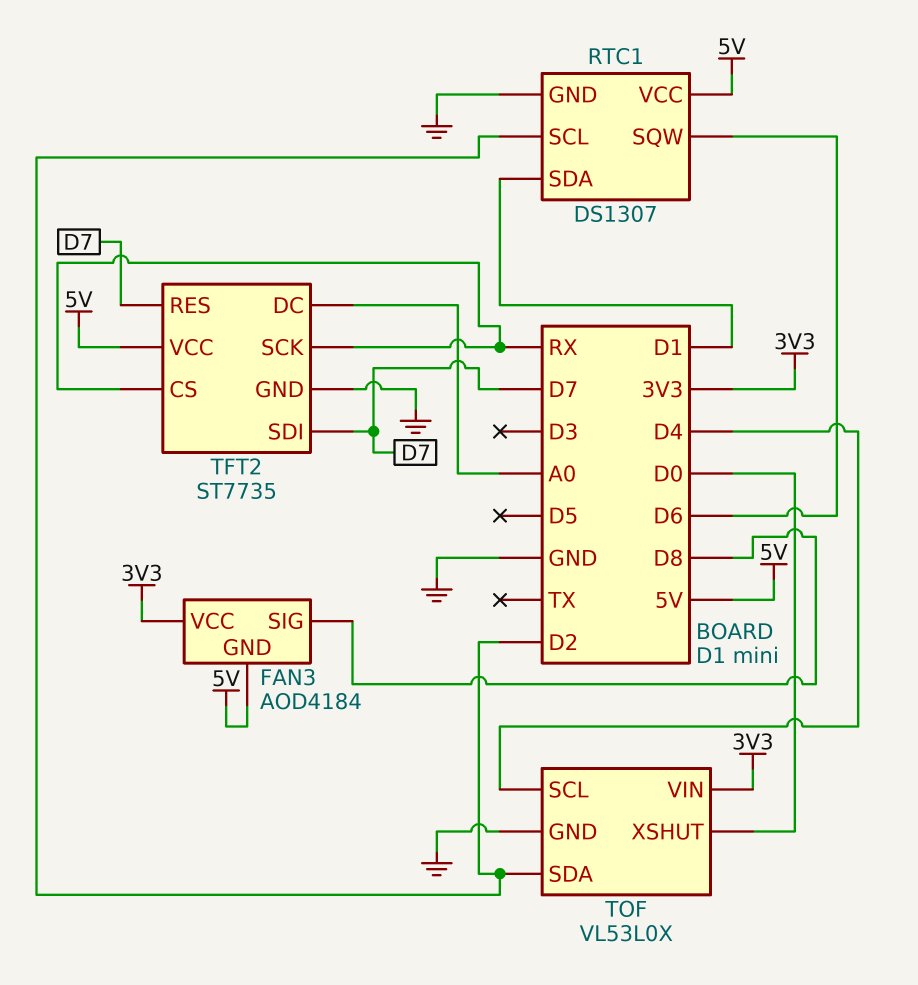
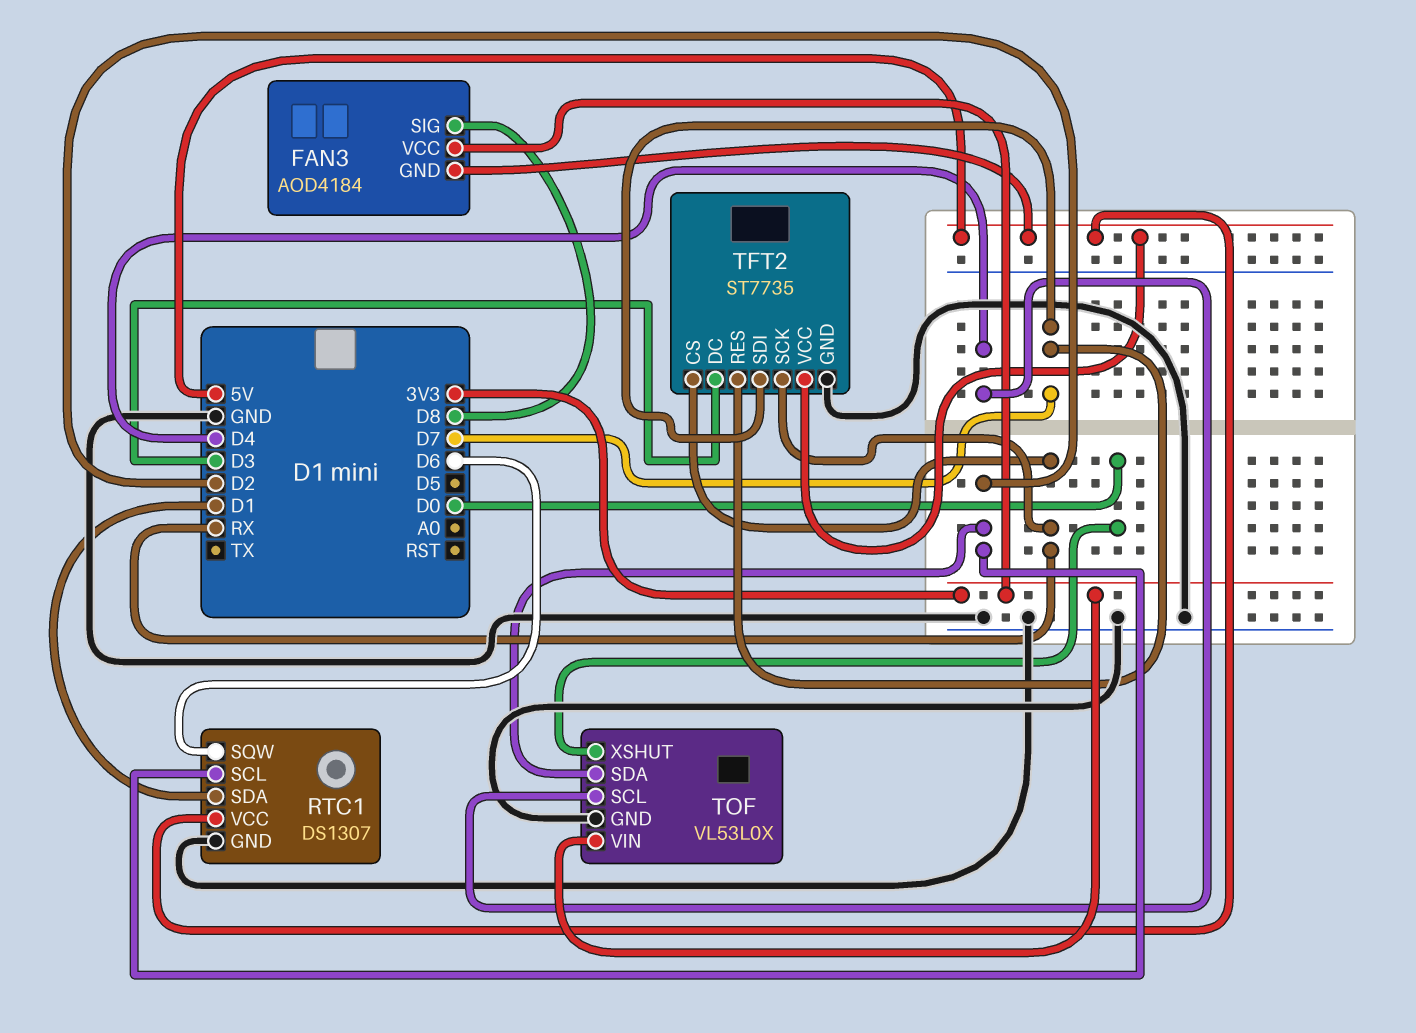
TFT2 pin DC: A0 -> D3

